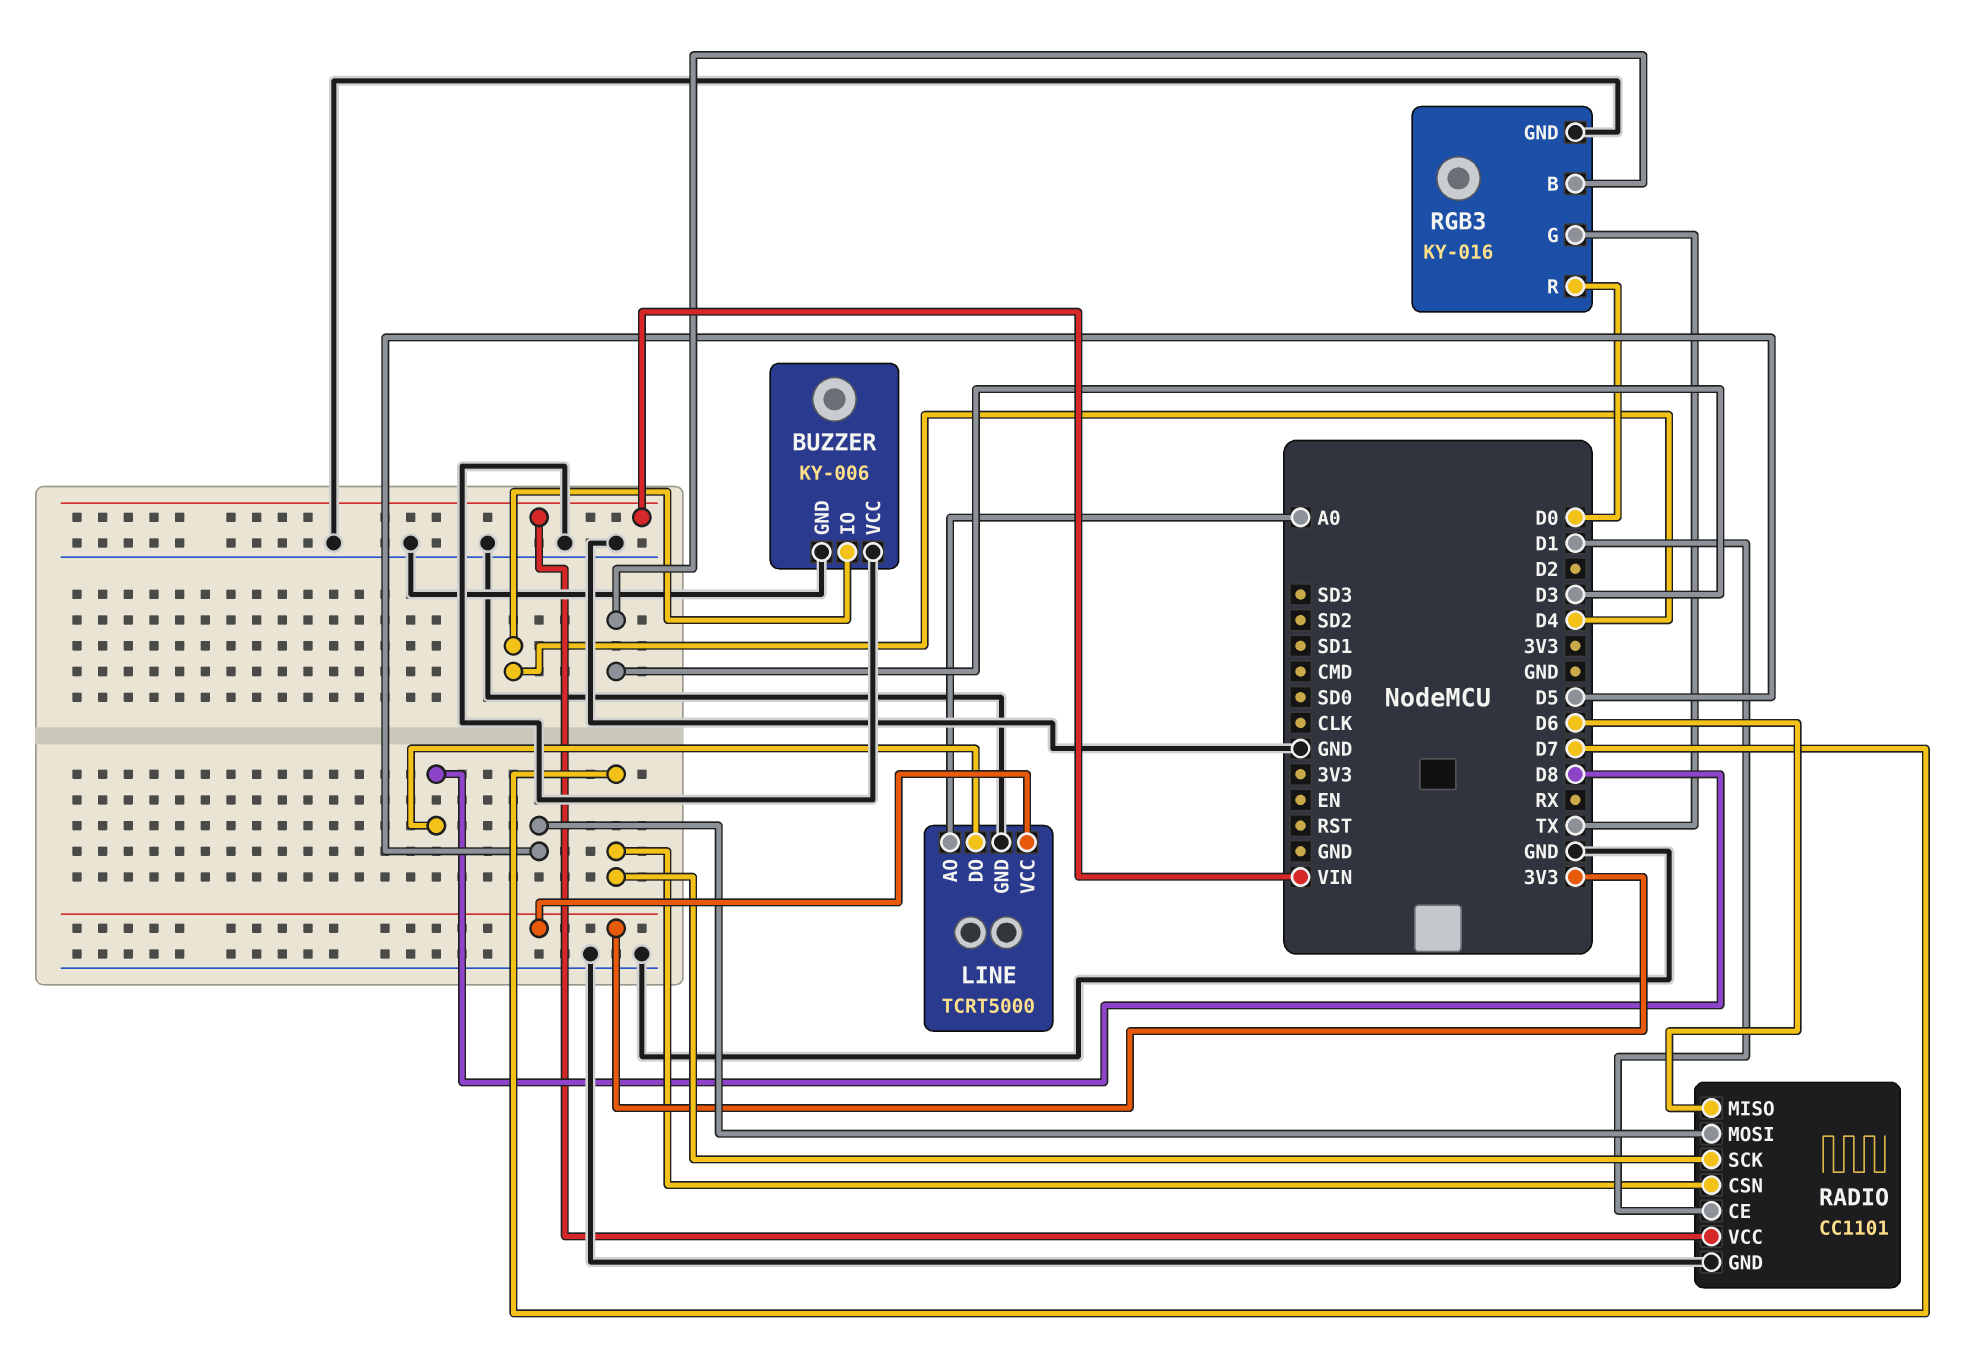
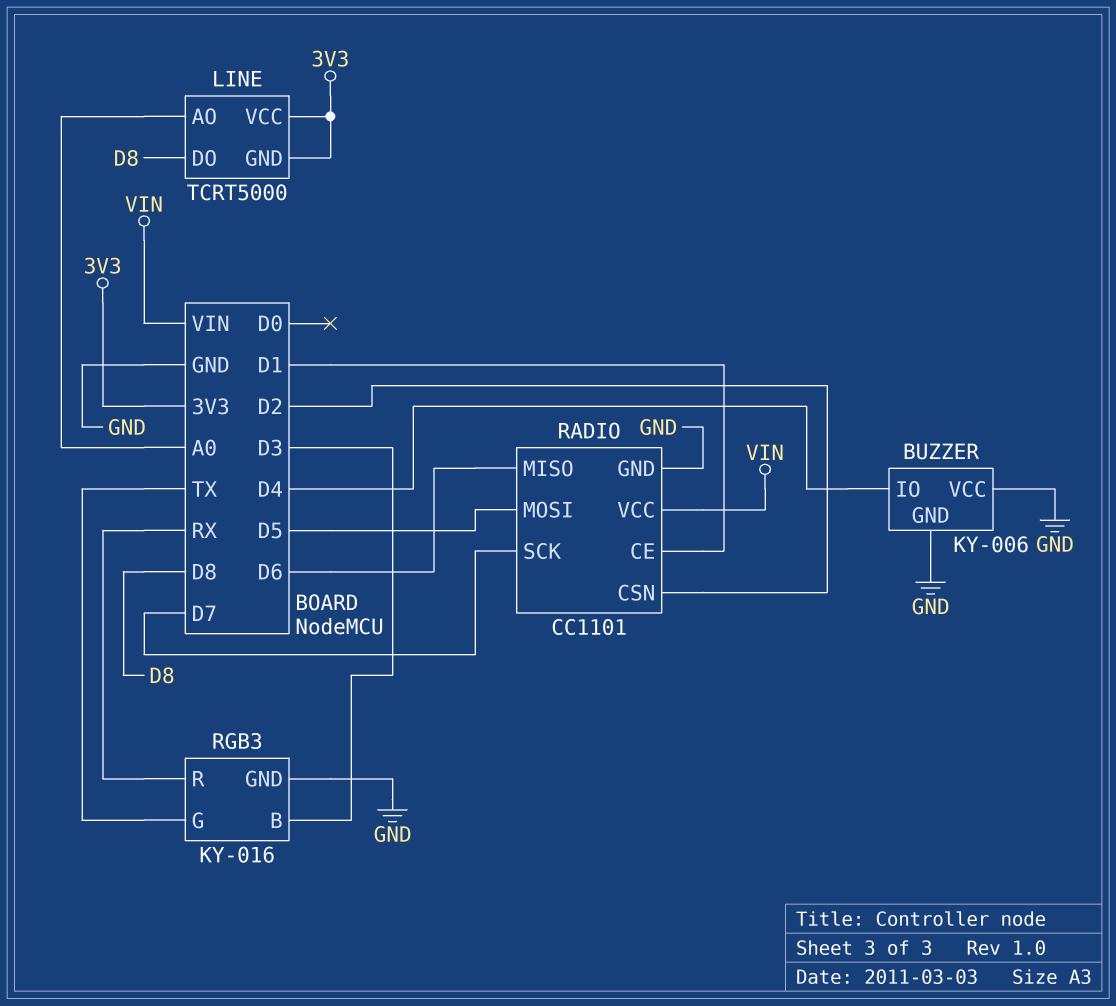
LINE pin GND: GND -> 3V3
RADIO pin CSN: D7 -> D2
RGB3 pin R: D0 -> RX

